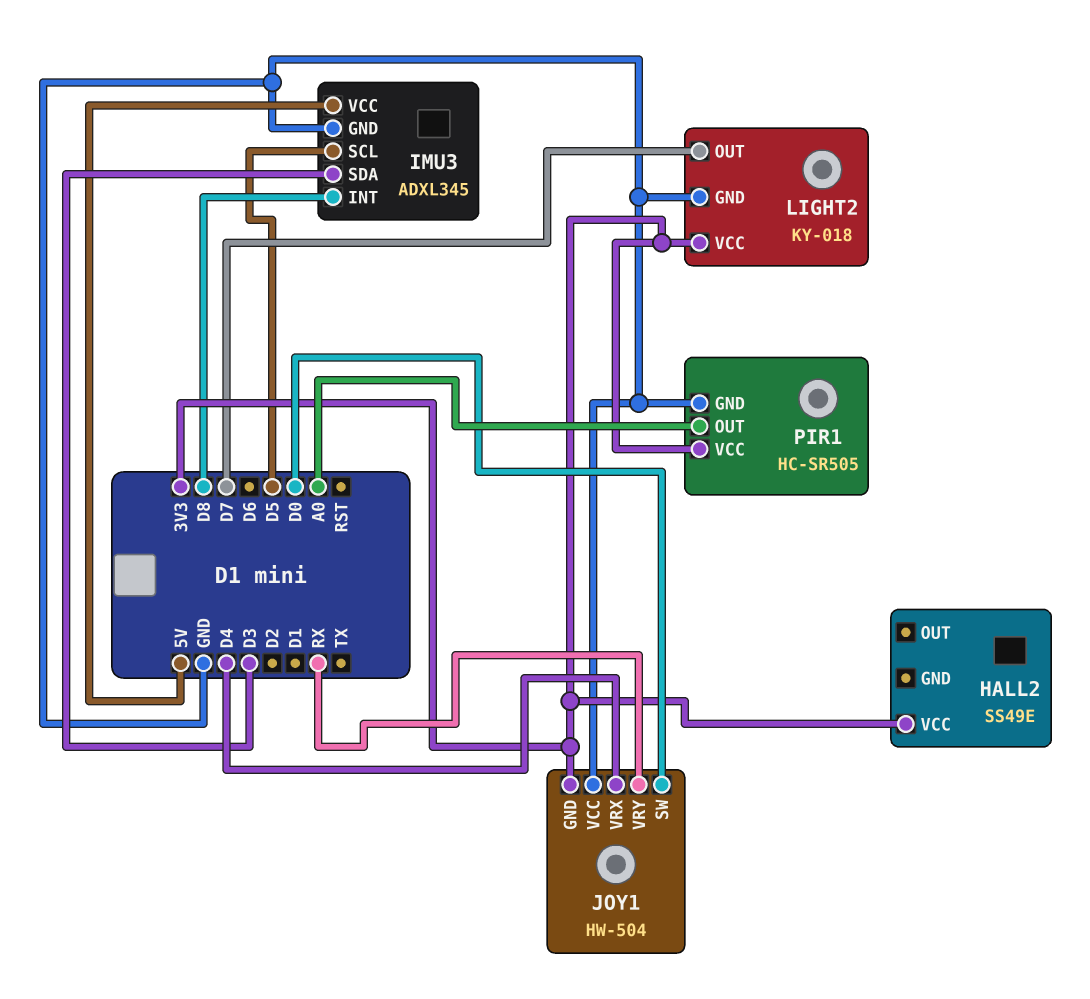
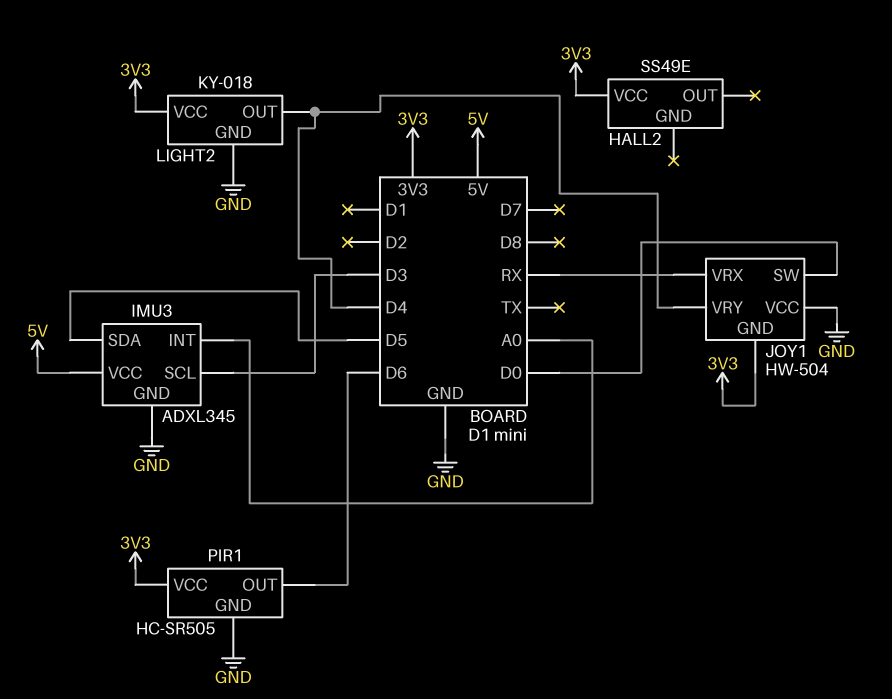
IMU3 pin INT: D8 -> A0
IMU3 pin SCL: D5 -> D3
IMU3 pin SDA: D3 -> D5
JOY1 pin VRX: D4 -> RX
JOY1 pin VRY: RX -> D4
LIGHT2 pin OUT: D7 -> D4
PIR1 pin OUT: A0 -> D6

